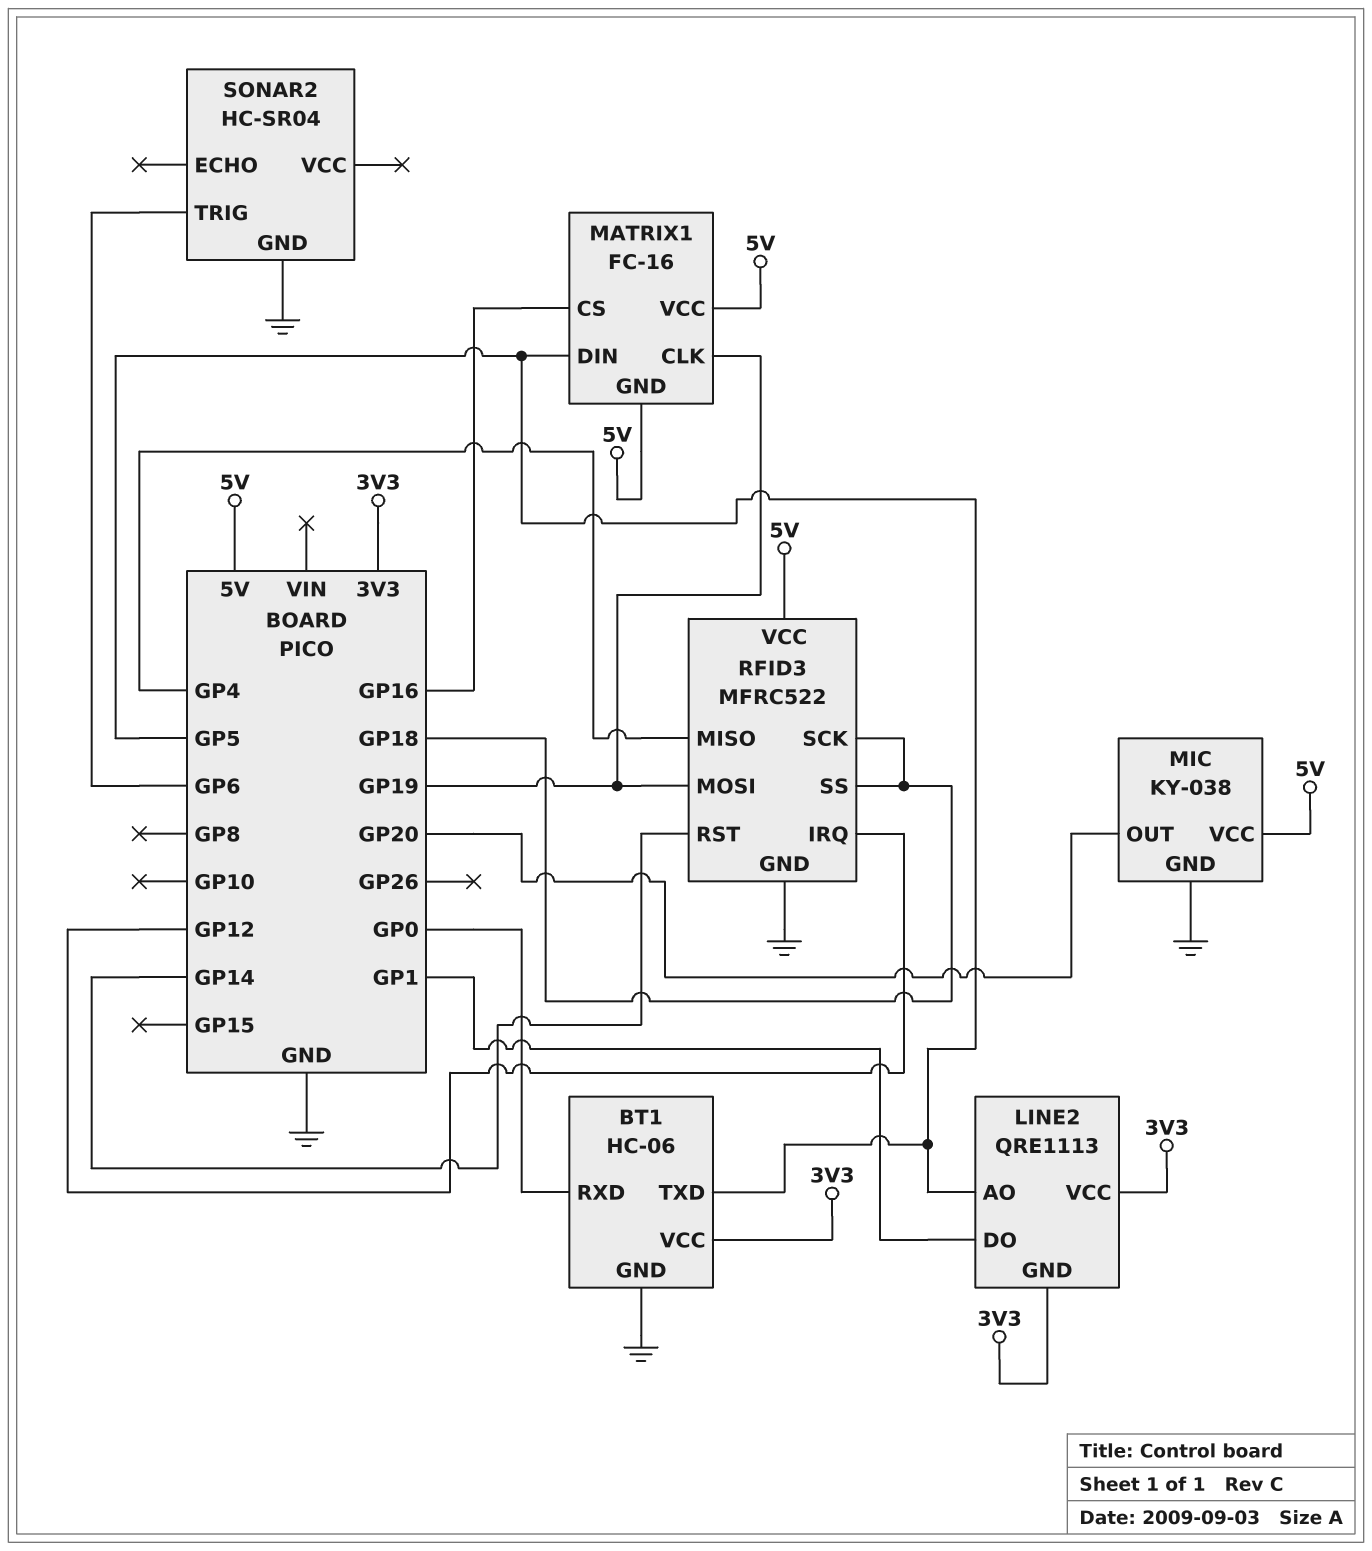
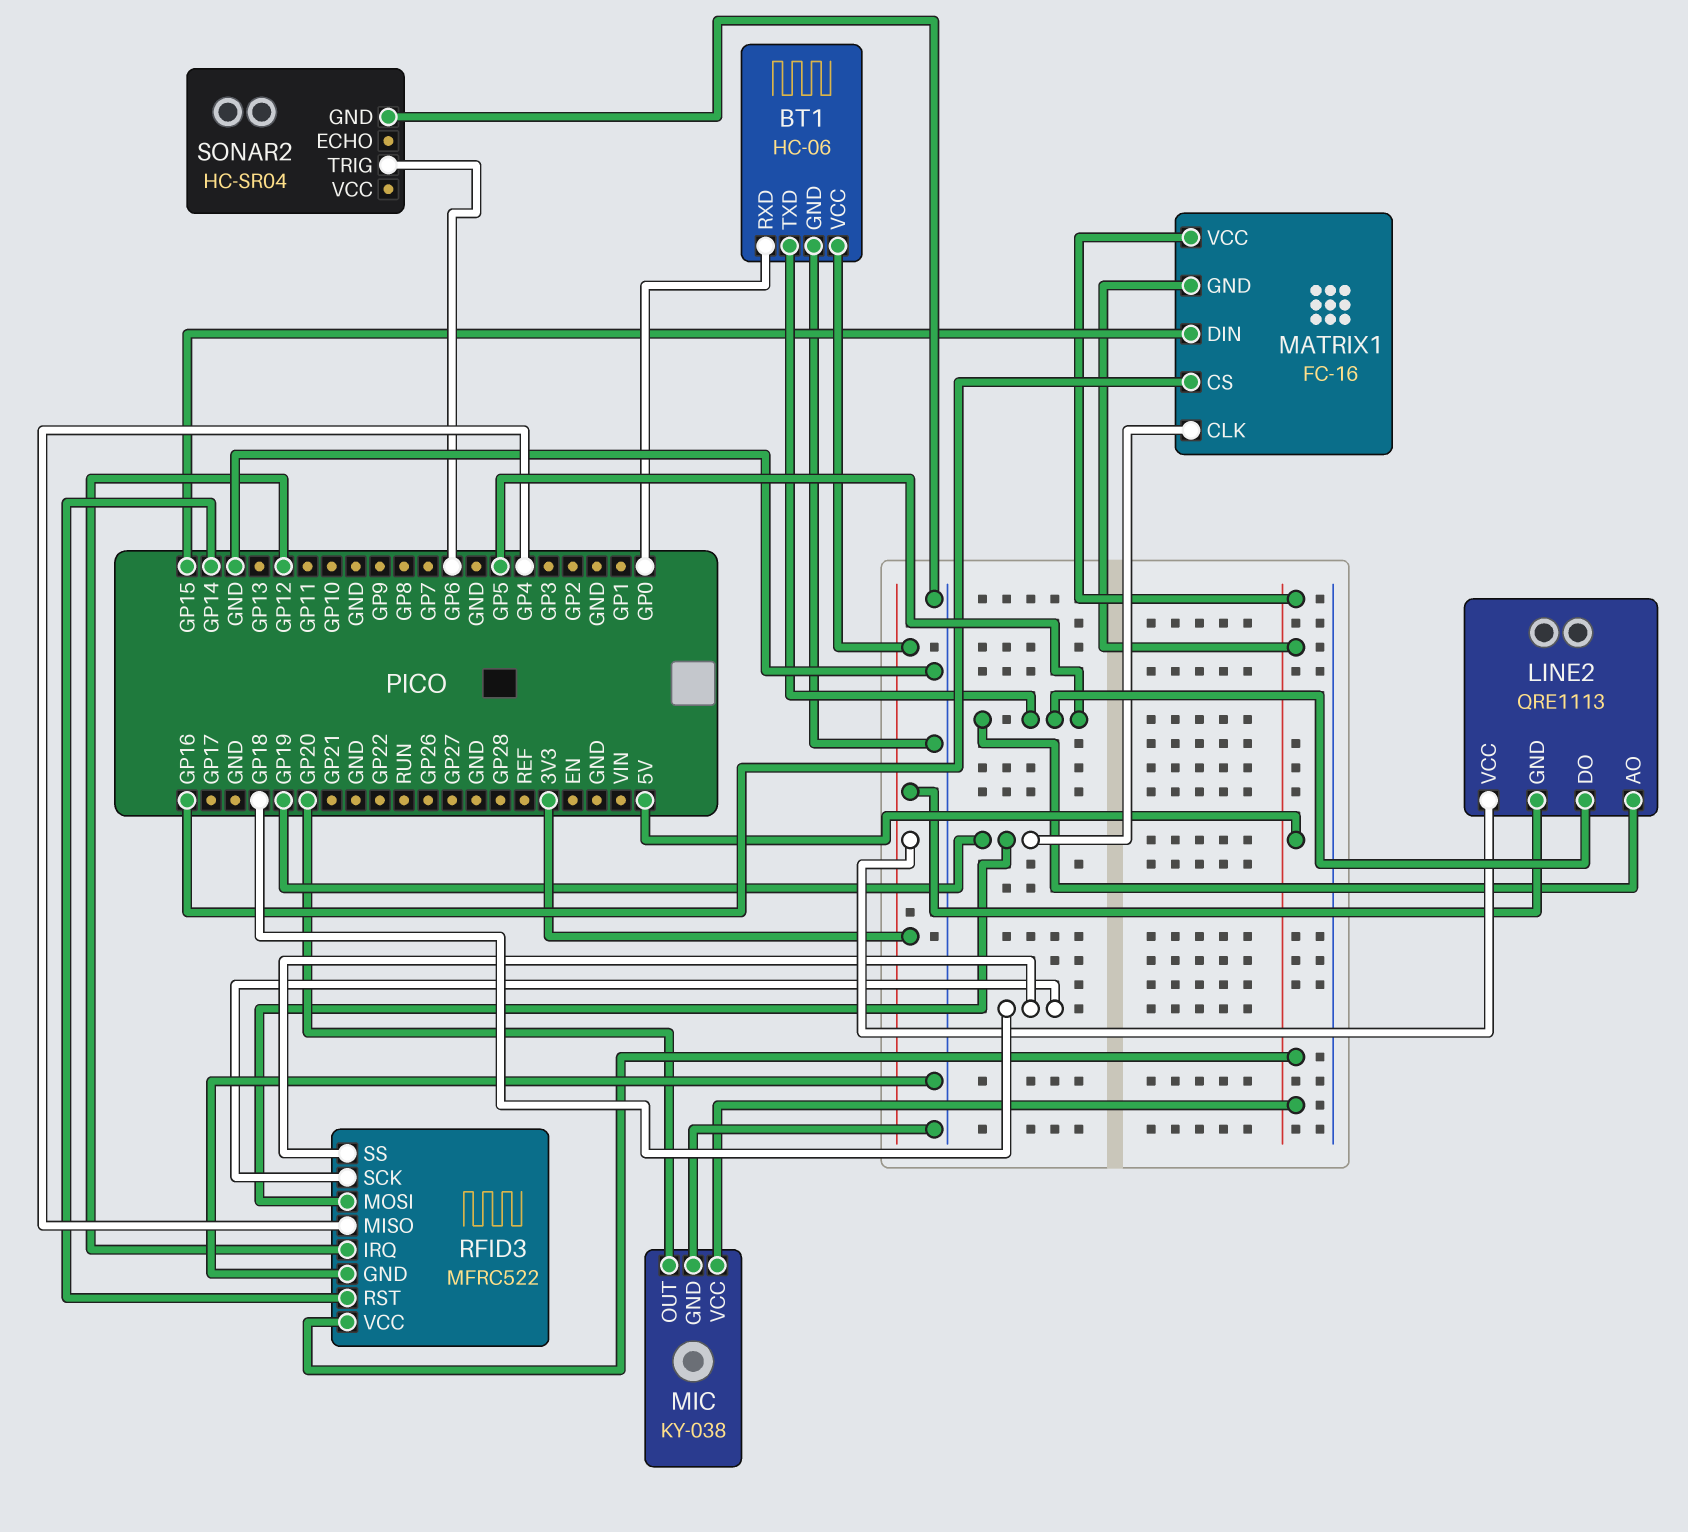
LINE2 pin DO: GP1 -> GP5
MATRIX1 pin DIN: GP5 -> GP15

